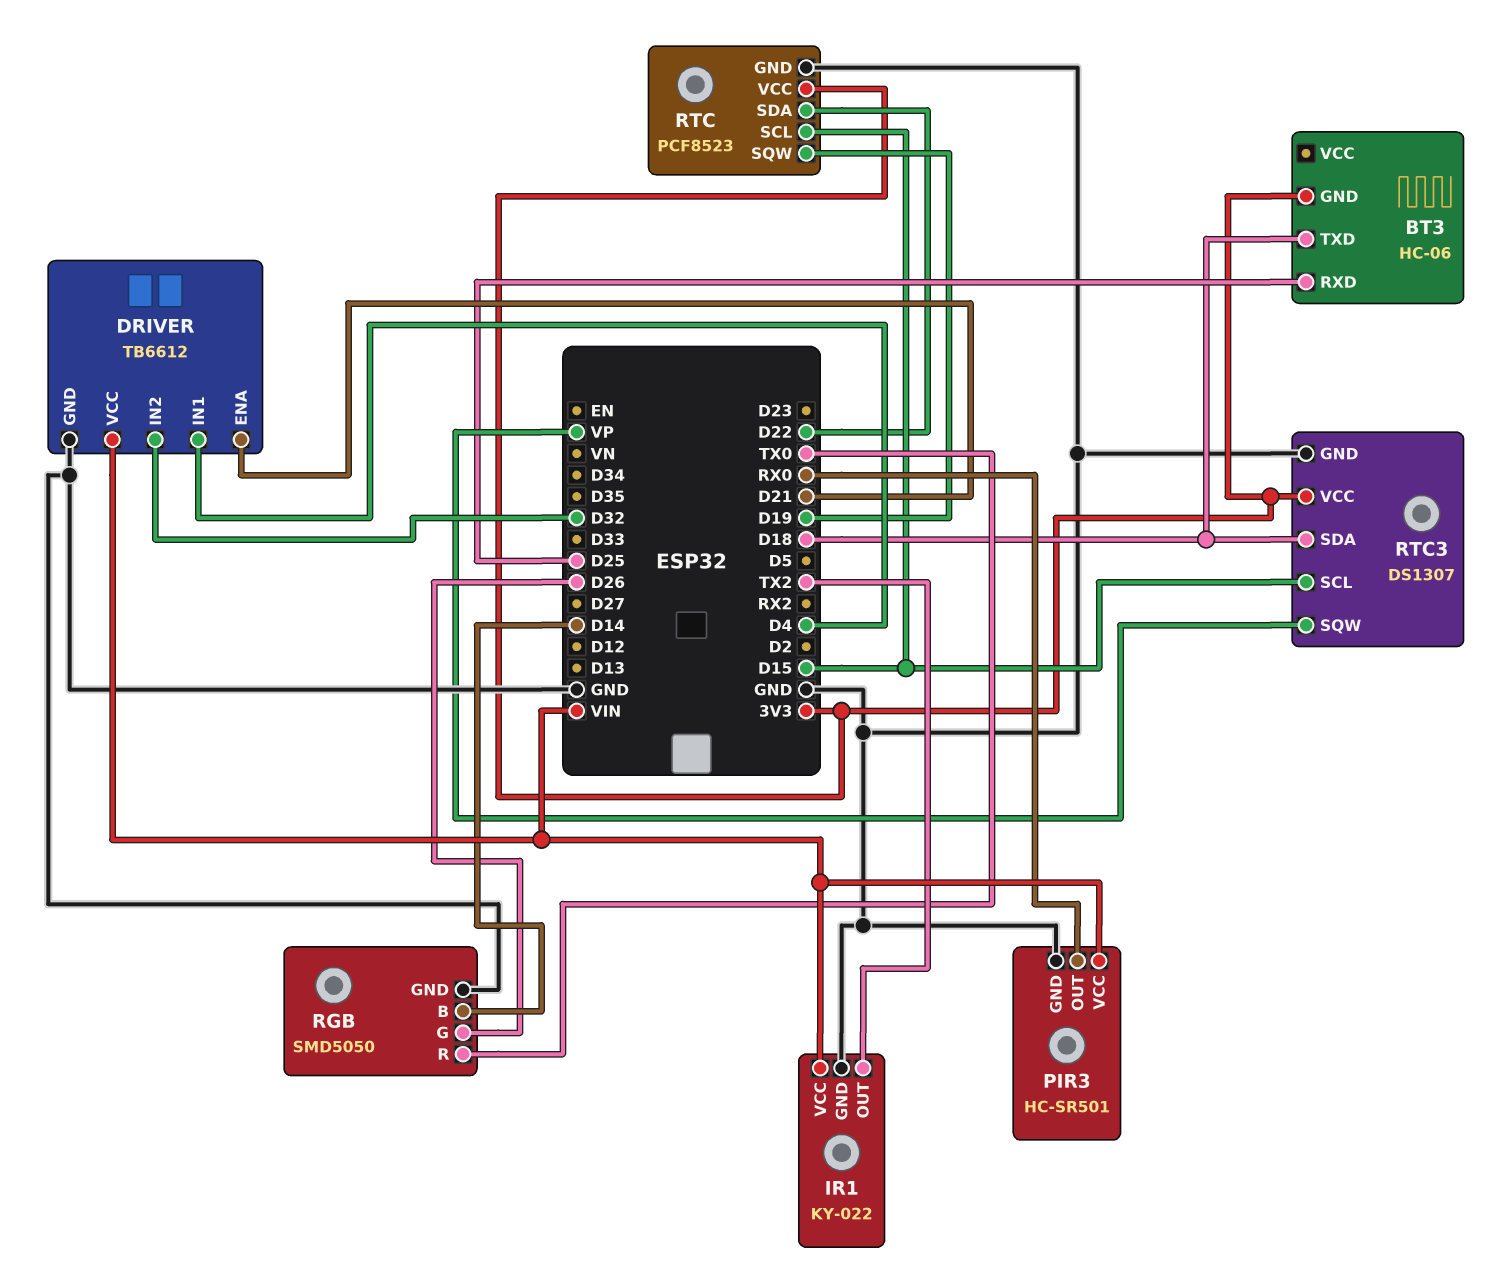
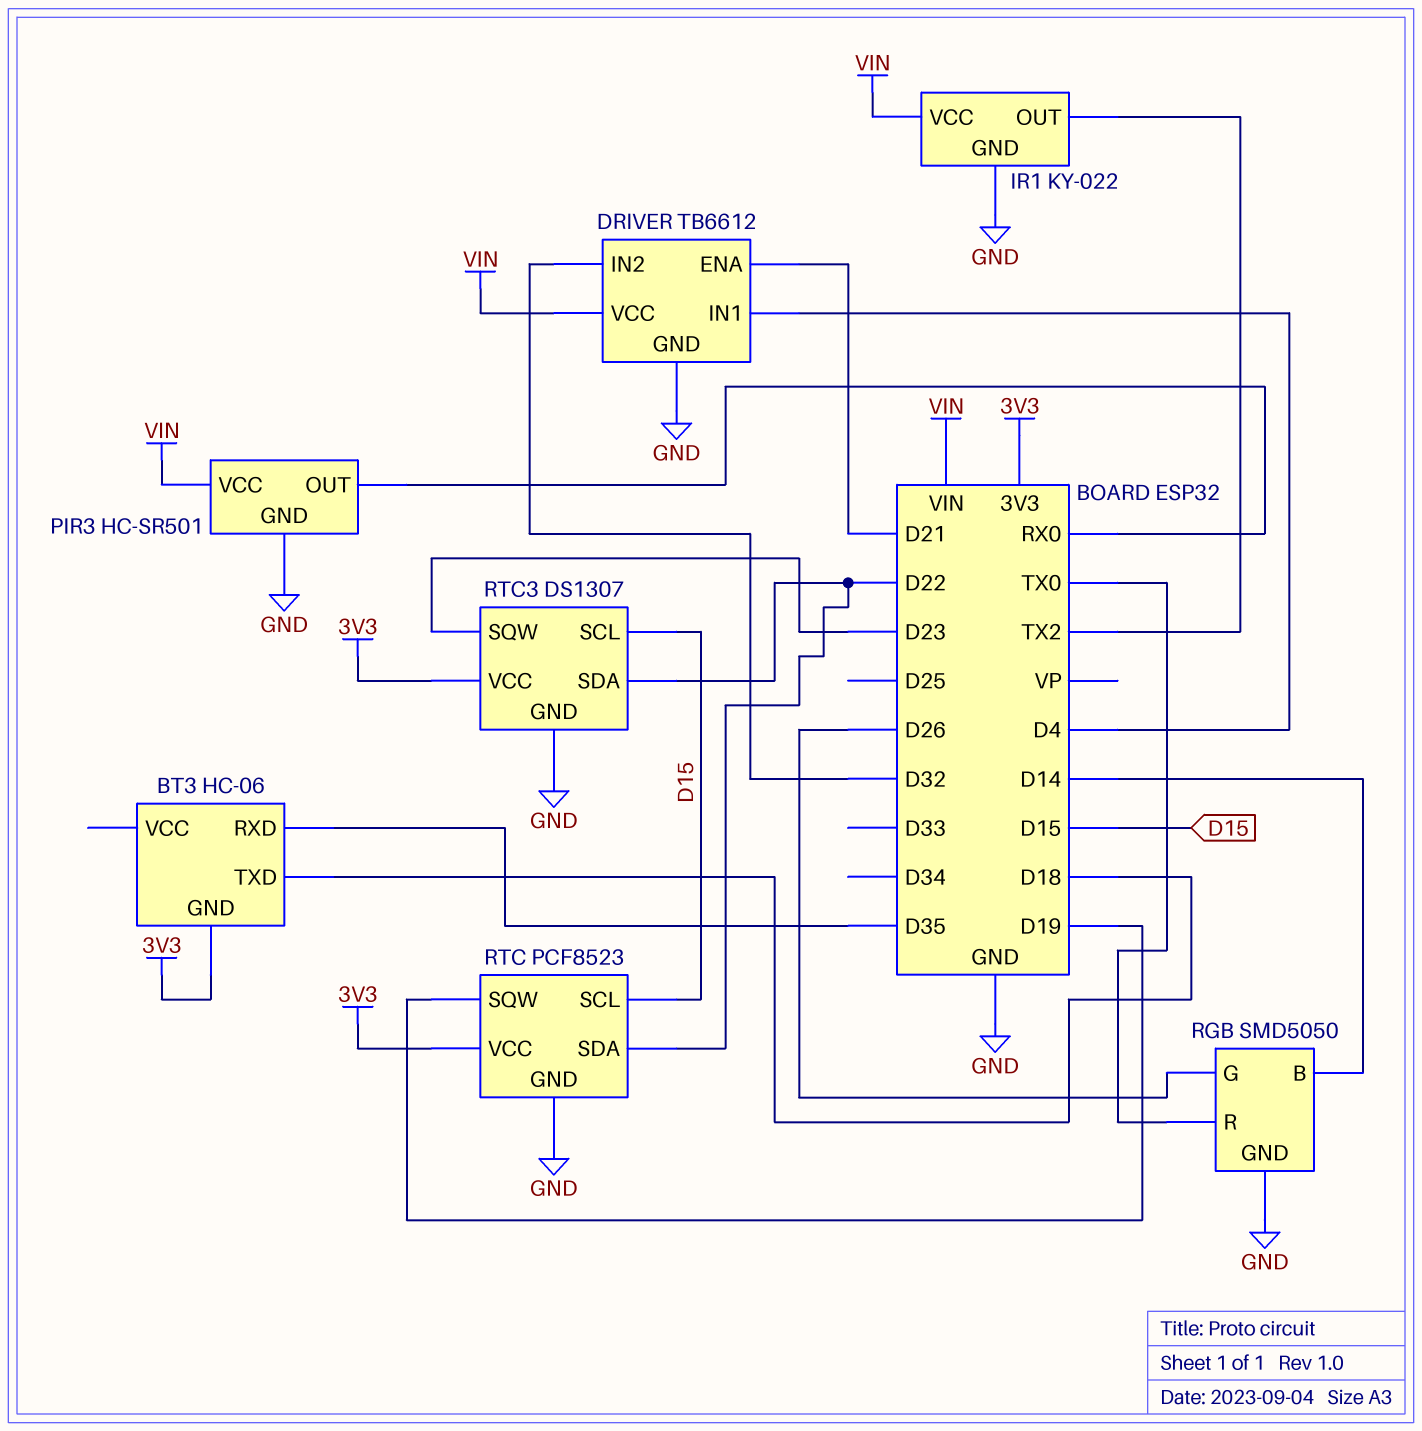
BT3 pin RXD: D25 -> D35
RTC3 pin SDA: D18 -> D22
RTC3 pin SQW: VP -> D23

